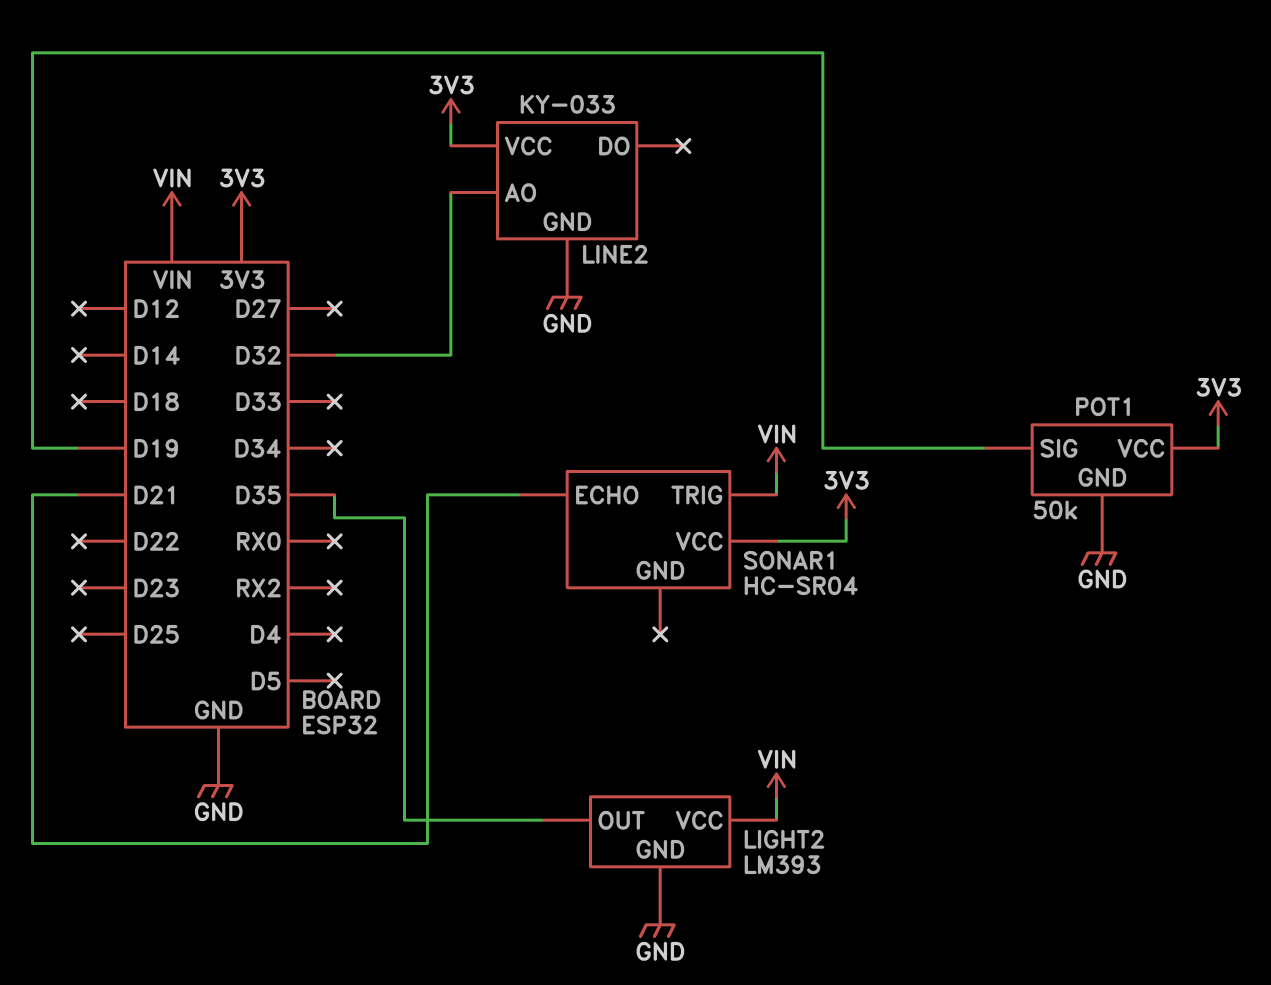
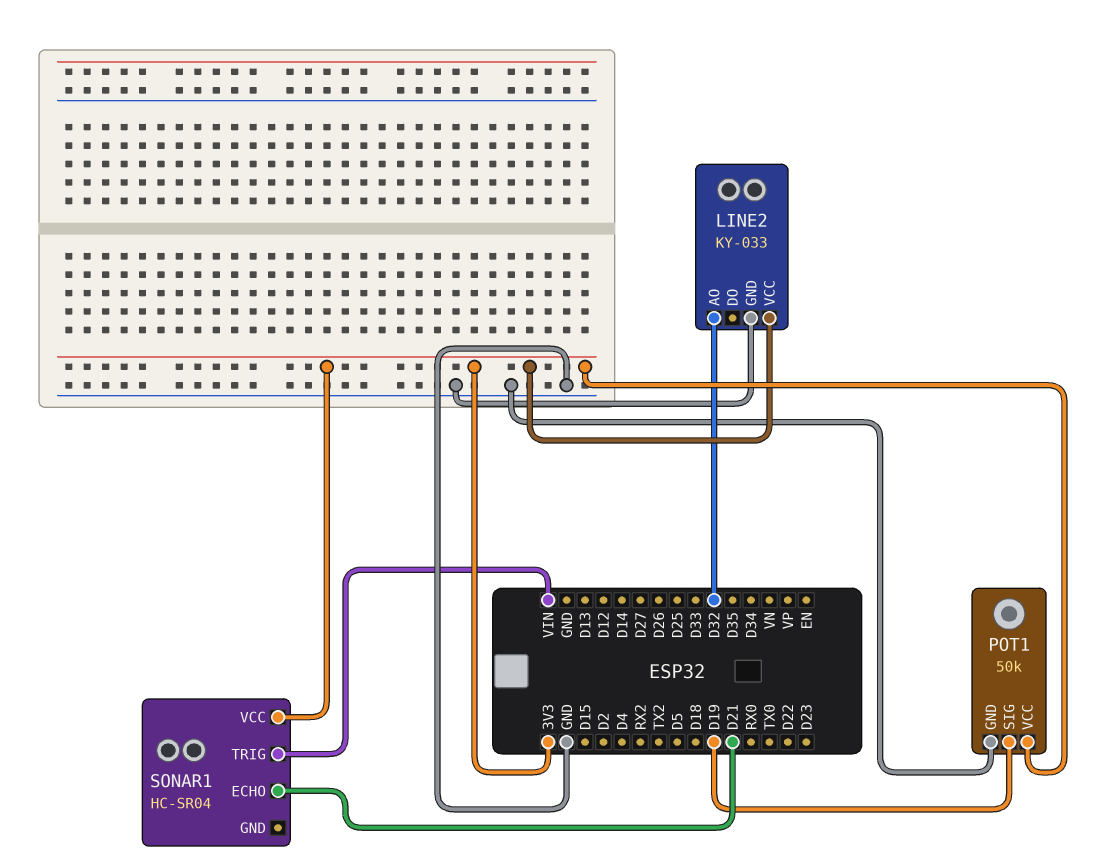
LIGHT2: LM393 -> none
LIGHT2 pin GND: GND -> none
LIGHT2 pin OUT: D35 -> none
LIGHT2 pin VCC: VIN -> none

